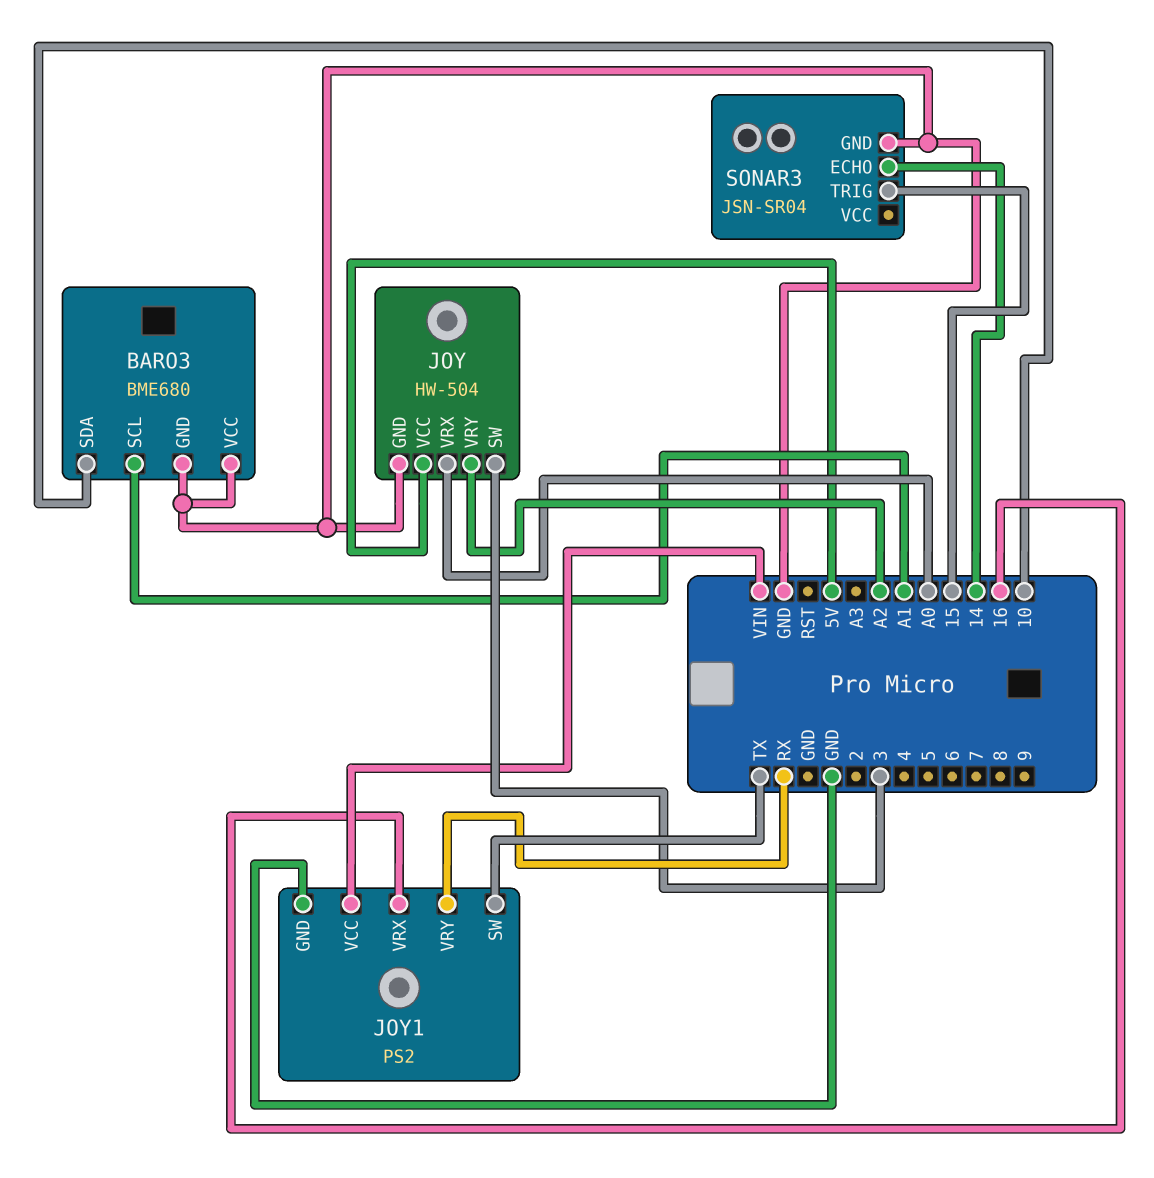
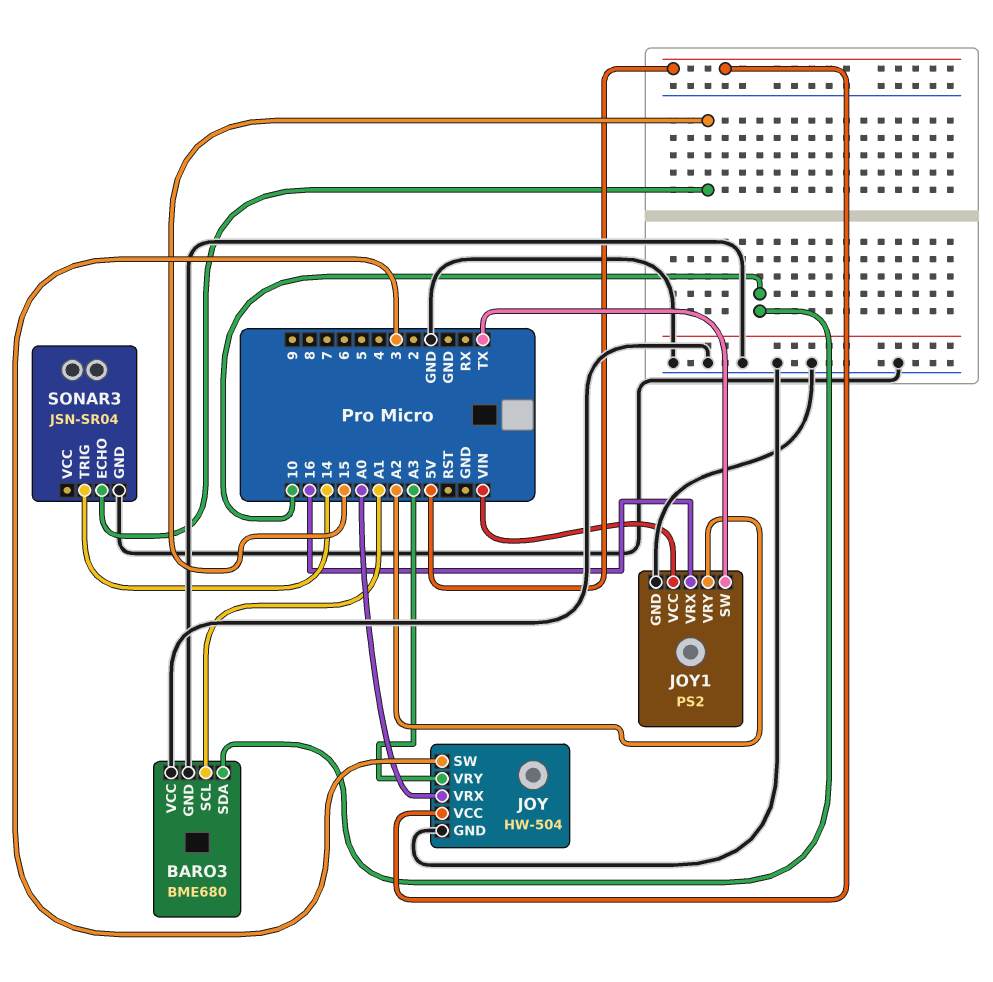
JOY pin VRY: A2 -> A3
JOY1 pin VRY: RX -> A2
SONAR3 pin ECHO: 14 -> 15
SONAR3 pin TRIG: 15 -> 14

